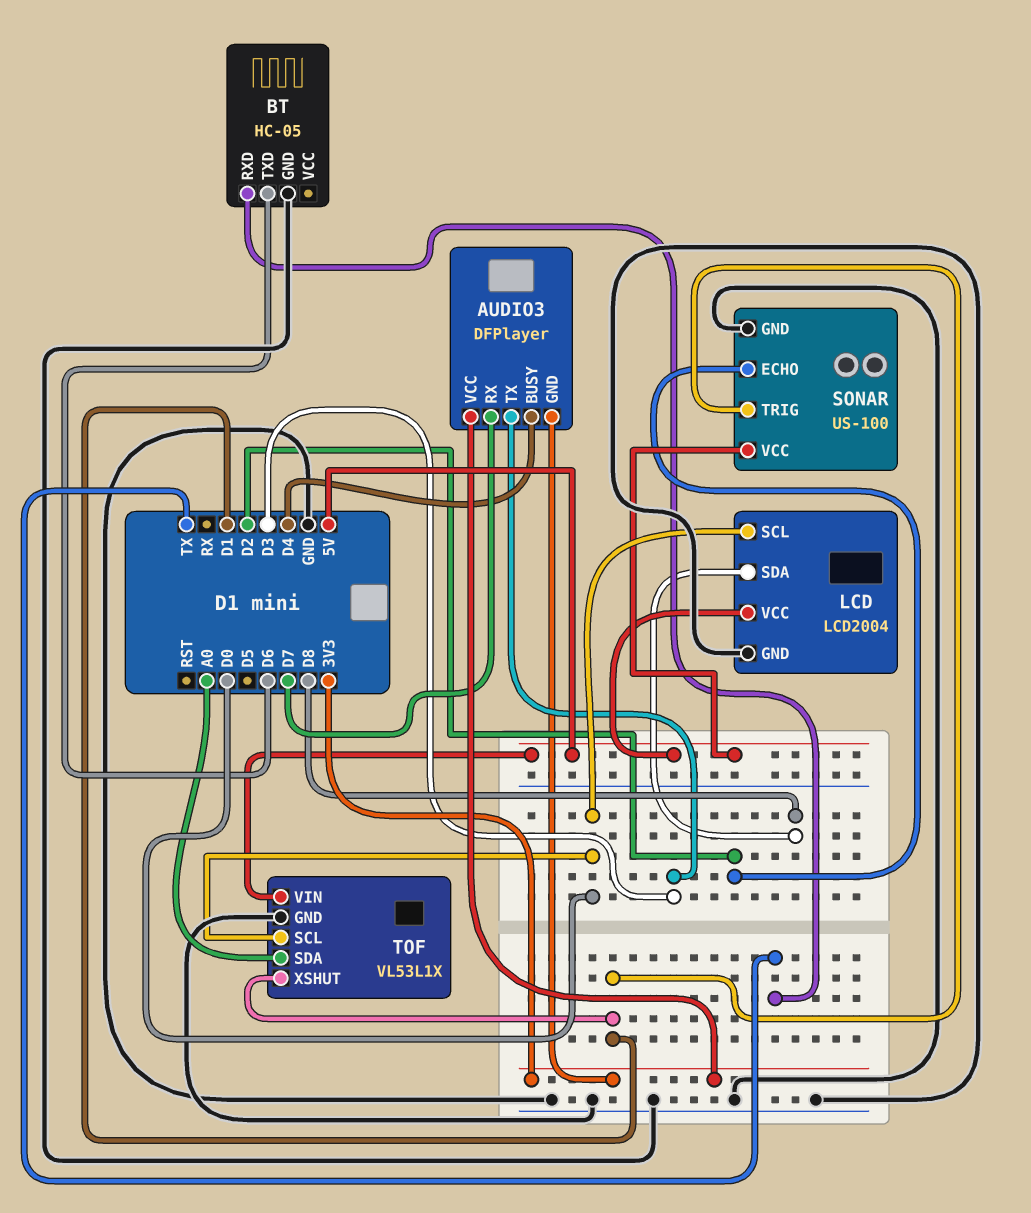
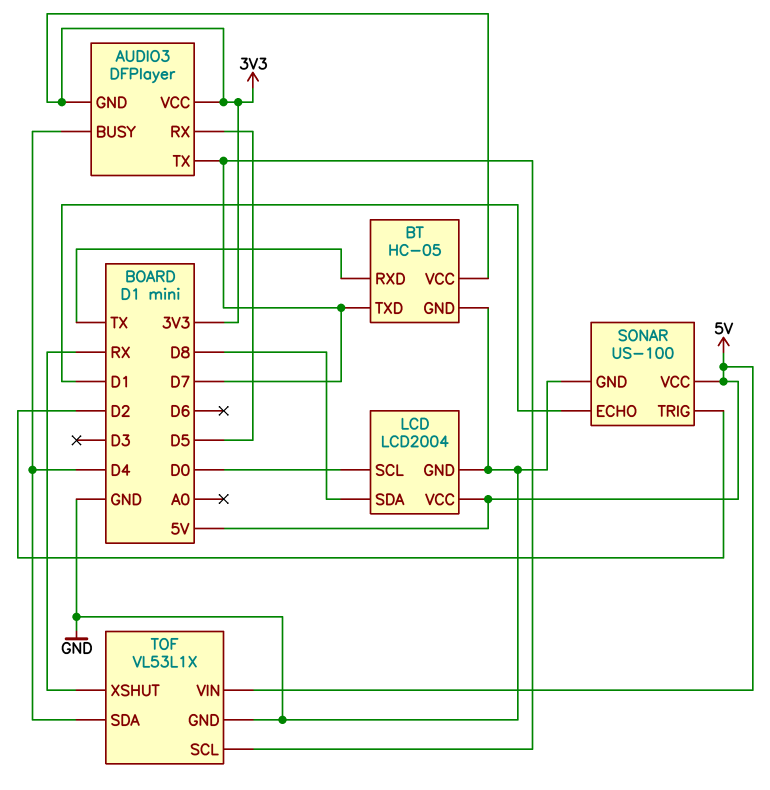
AUDIO3 pin RX: D7 -> D5
AUDIO3 pin TX: D3 -> D7
BT pin TXD: D6 -> D7
BT pin VCC: none -> 3V3
SONAR pin ECHO: D2 -> D1
SONAR pin TRIG: D1 -> D2
TOF pin SCL: D0 -> D7
TOF pin SDA: A0 -> D4
TOF pin XSHUT: D1 -> RX

